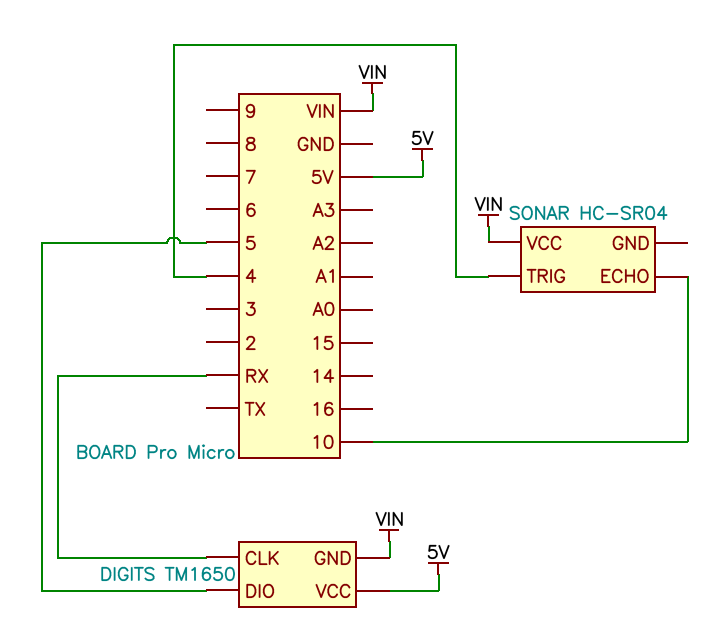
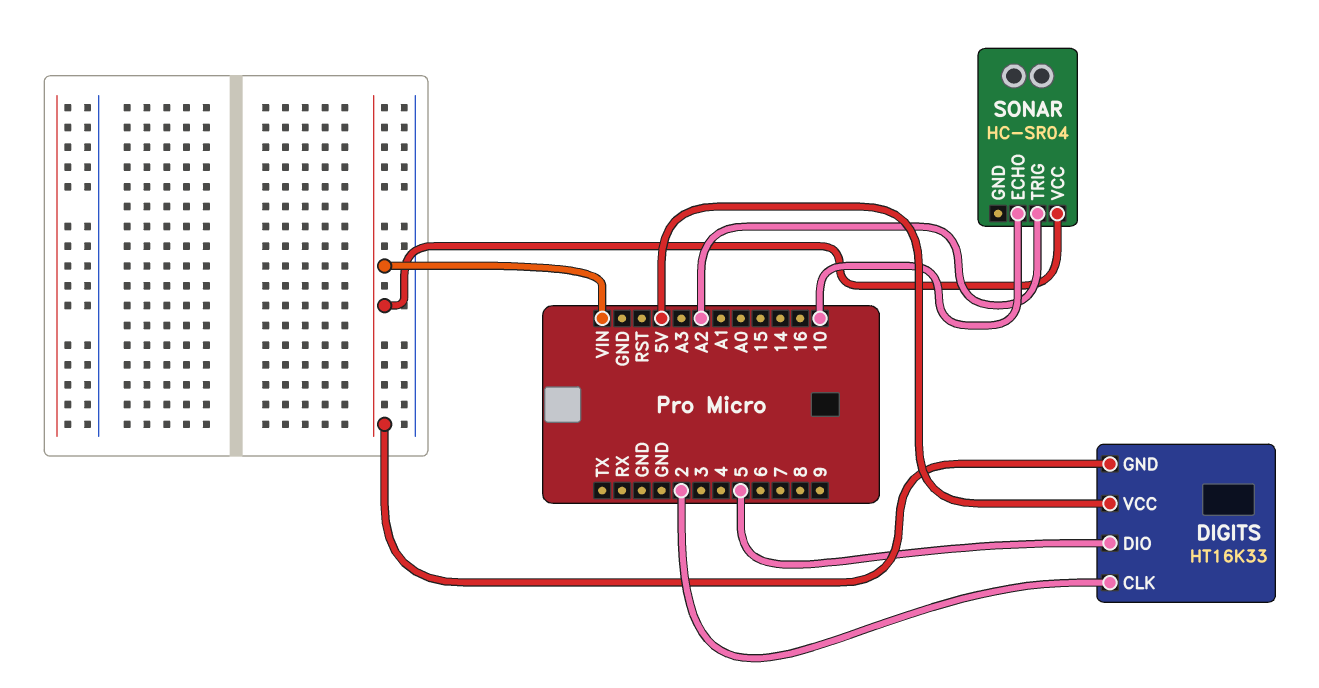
DIGITS: TM1650 -> HT16K33
DIGITS pin CLK: RX -> 2
SONAR pin TRIG: 4 -> A2

